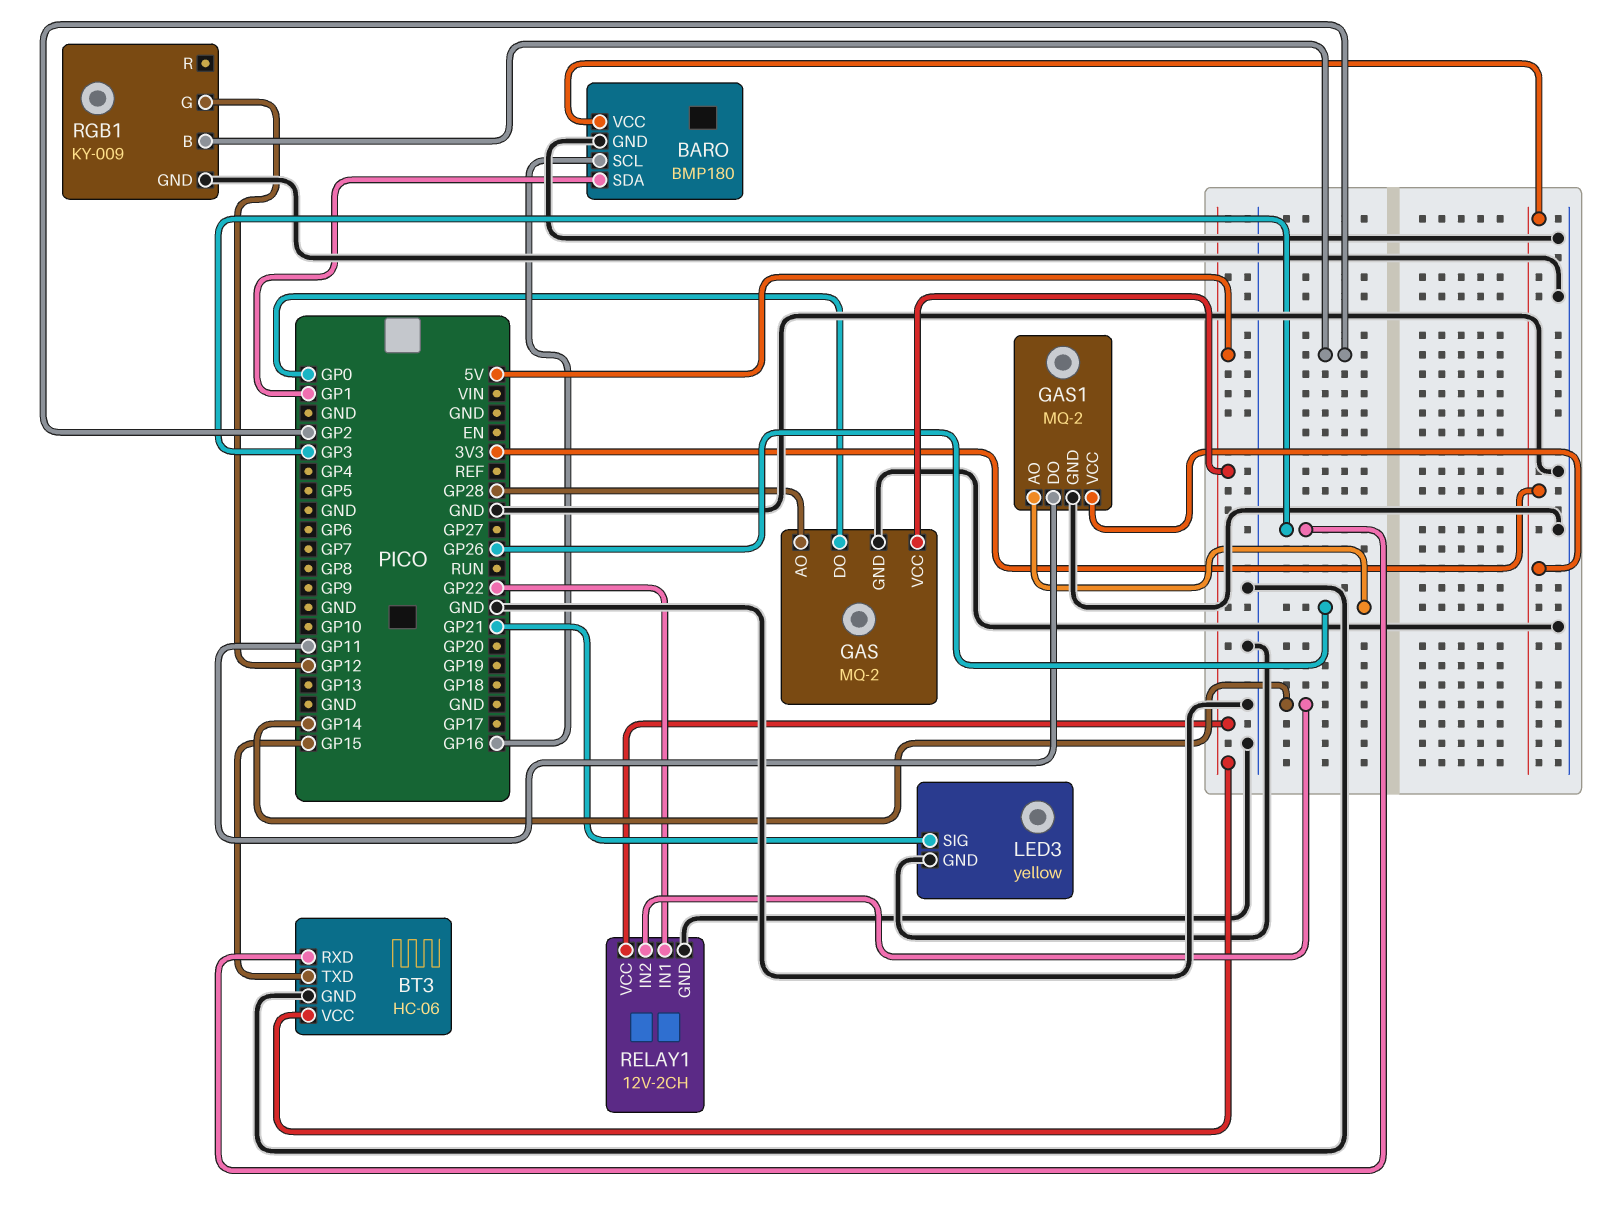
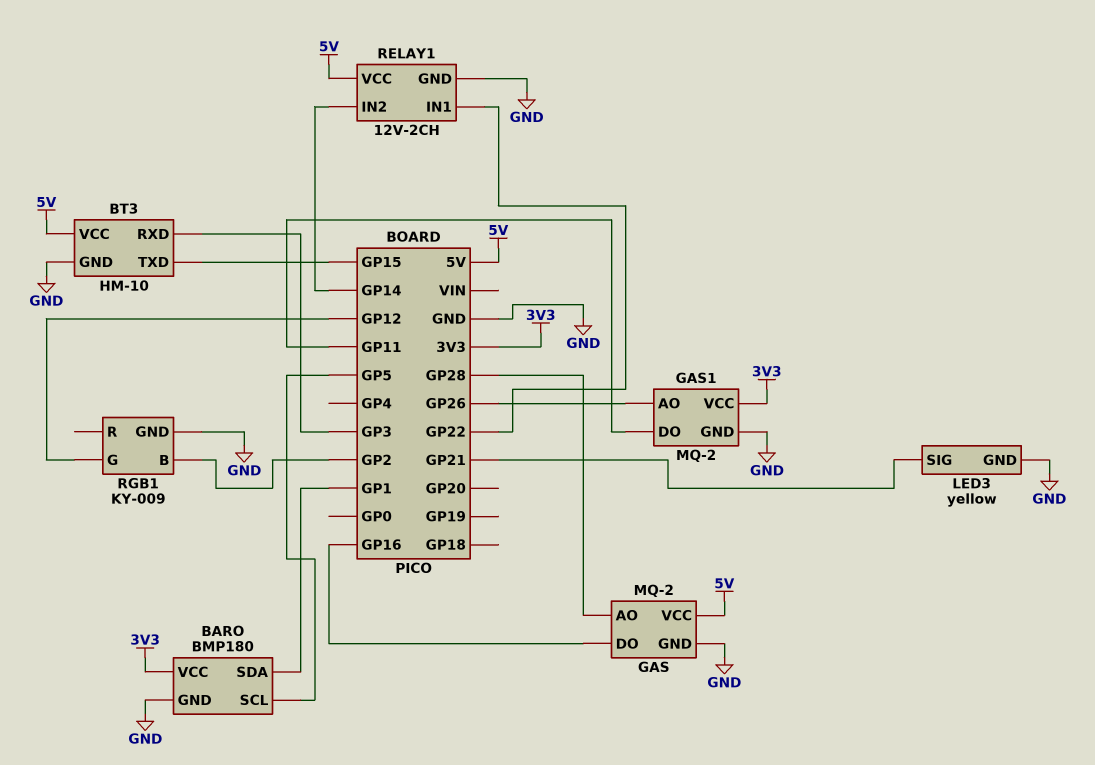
BARO pin SCL: GP16 -> GP5
BT3: HC-06 -> HM-10
GAS pin DO: GP0 -> GP16

